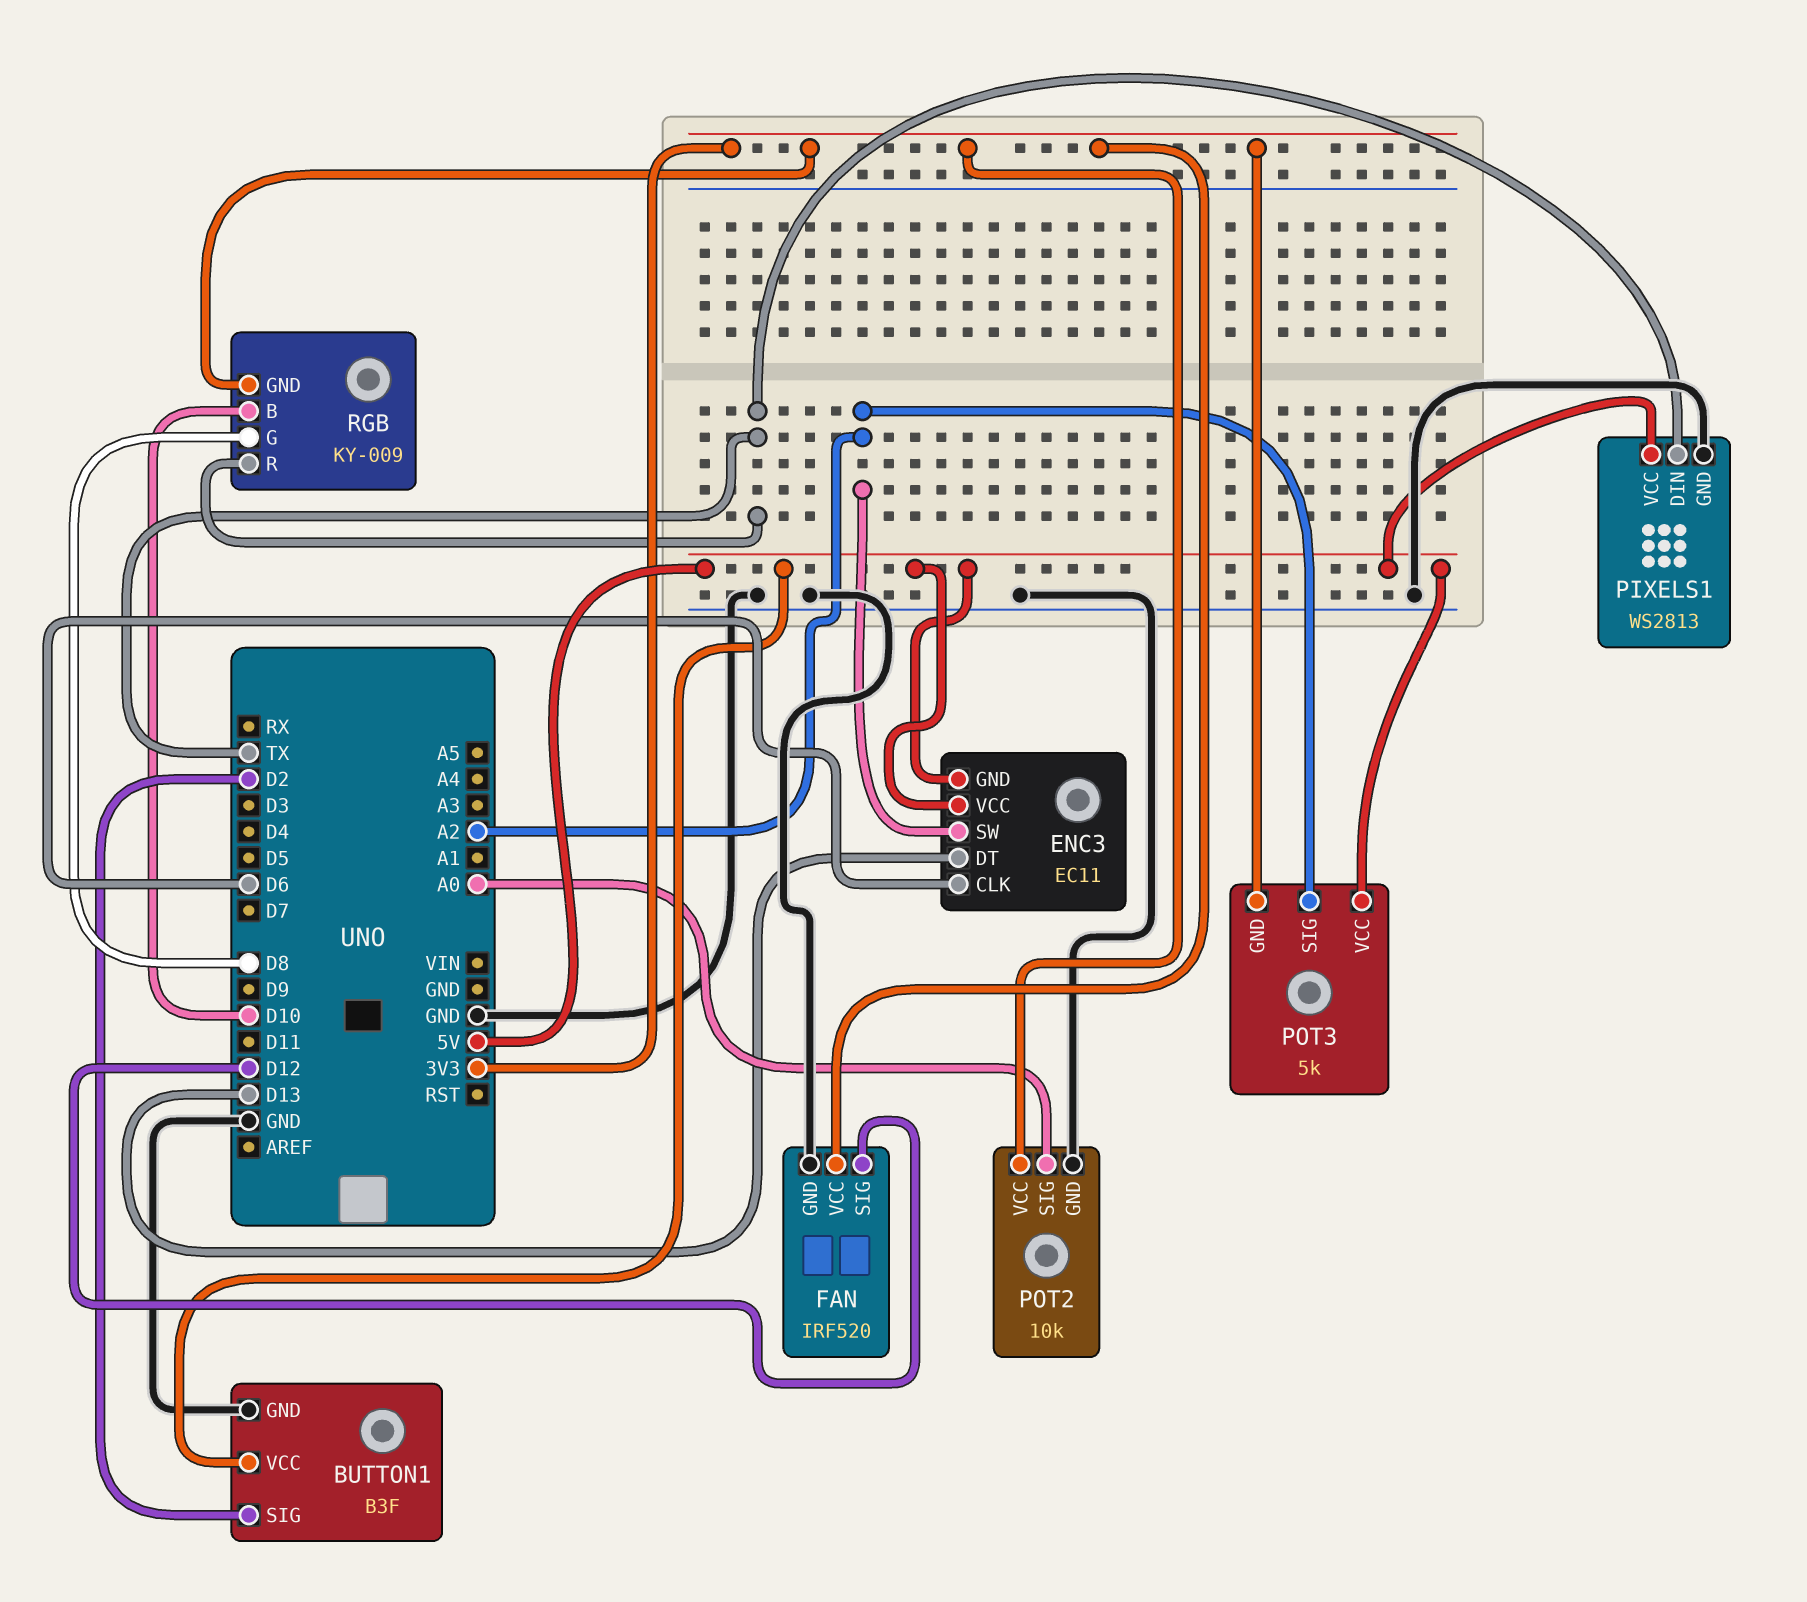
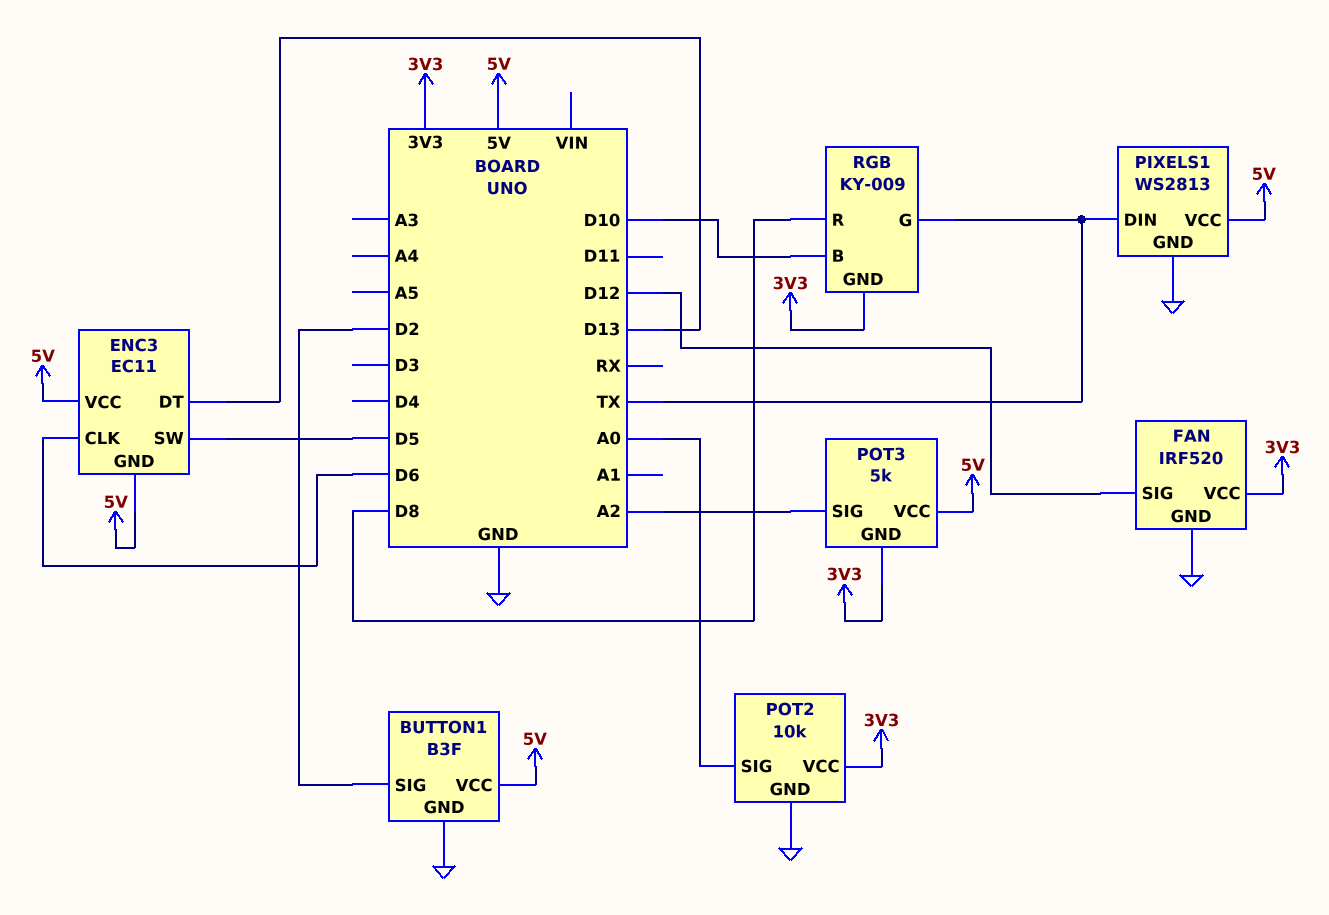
ENC3 pin SW: A2 -> D5
RGB pin G: D8 -> TX
RGB pin R: TX -> D8

